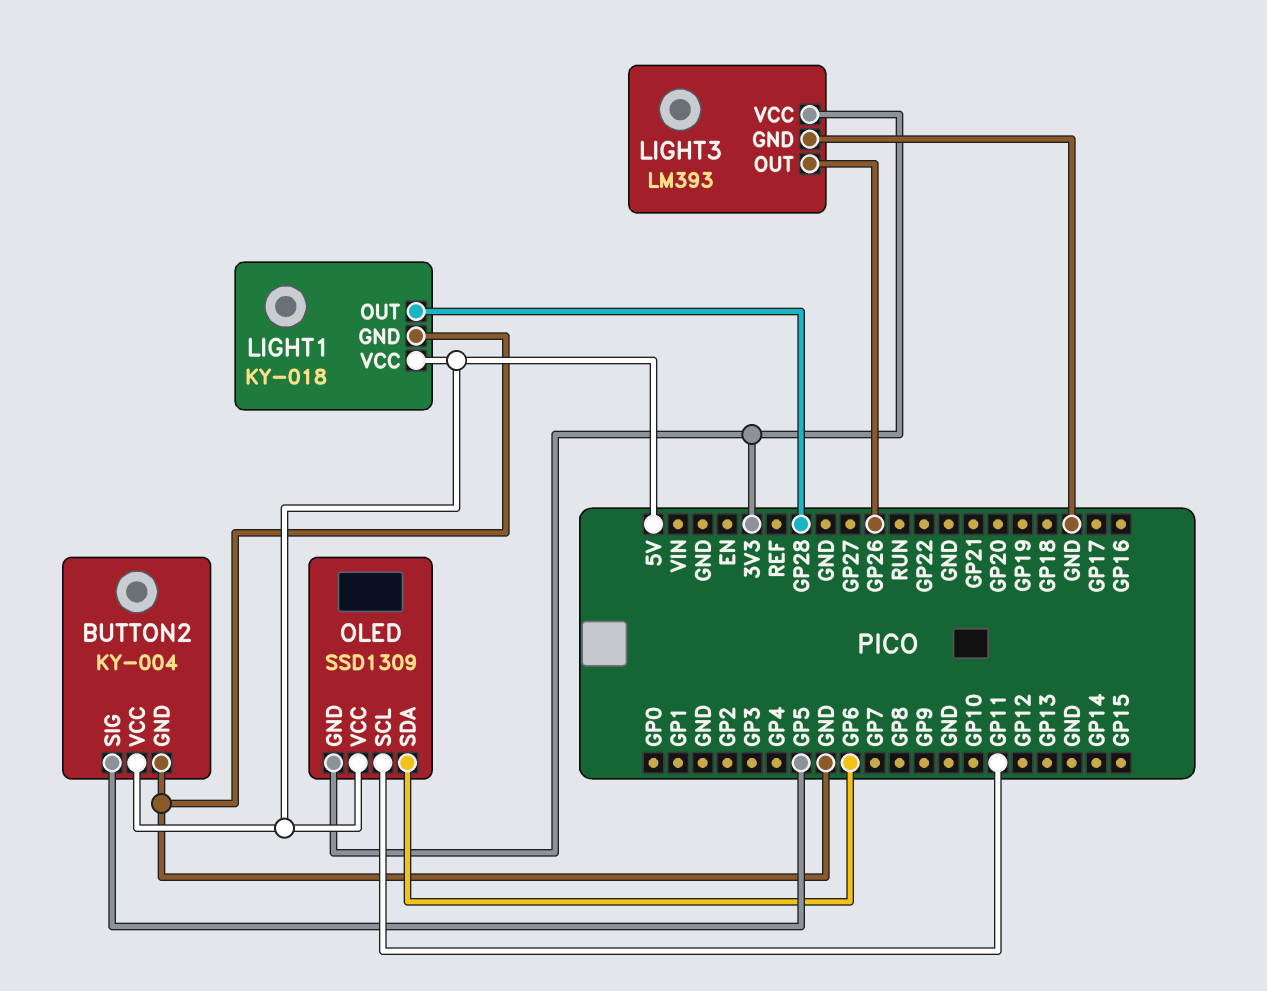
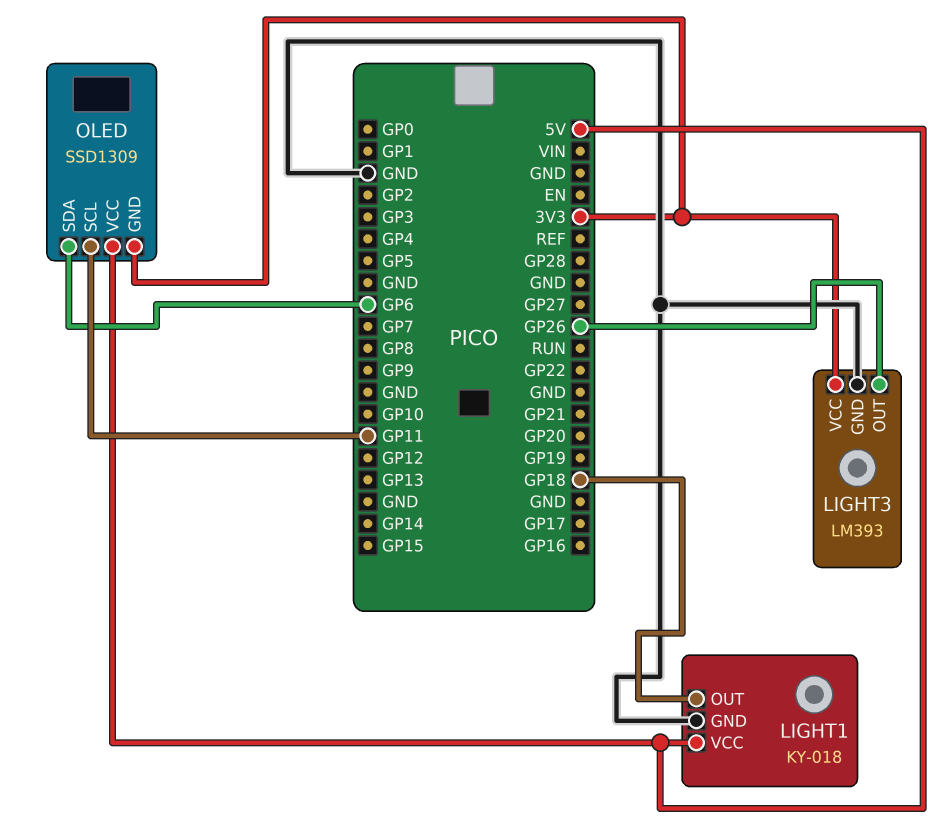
BUTTON2: KY-004 -> none
BUTTON2 pin GND: GND -> none
BUTTON2 pin SIG: GP5 -> none
BUTTON2 pin VCC: 5V -> none
LIGHT1 pin OUT: GP28 -> GP18

